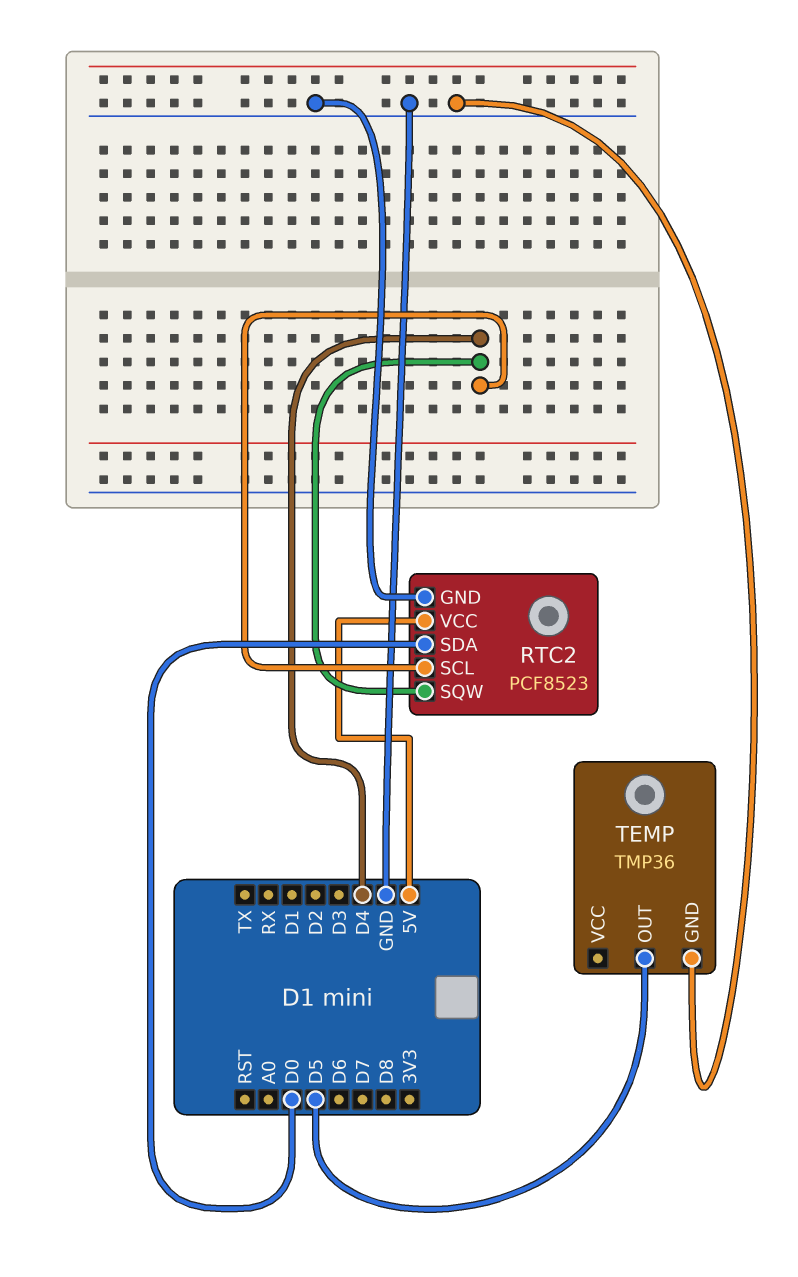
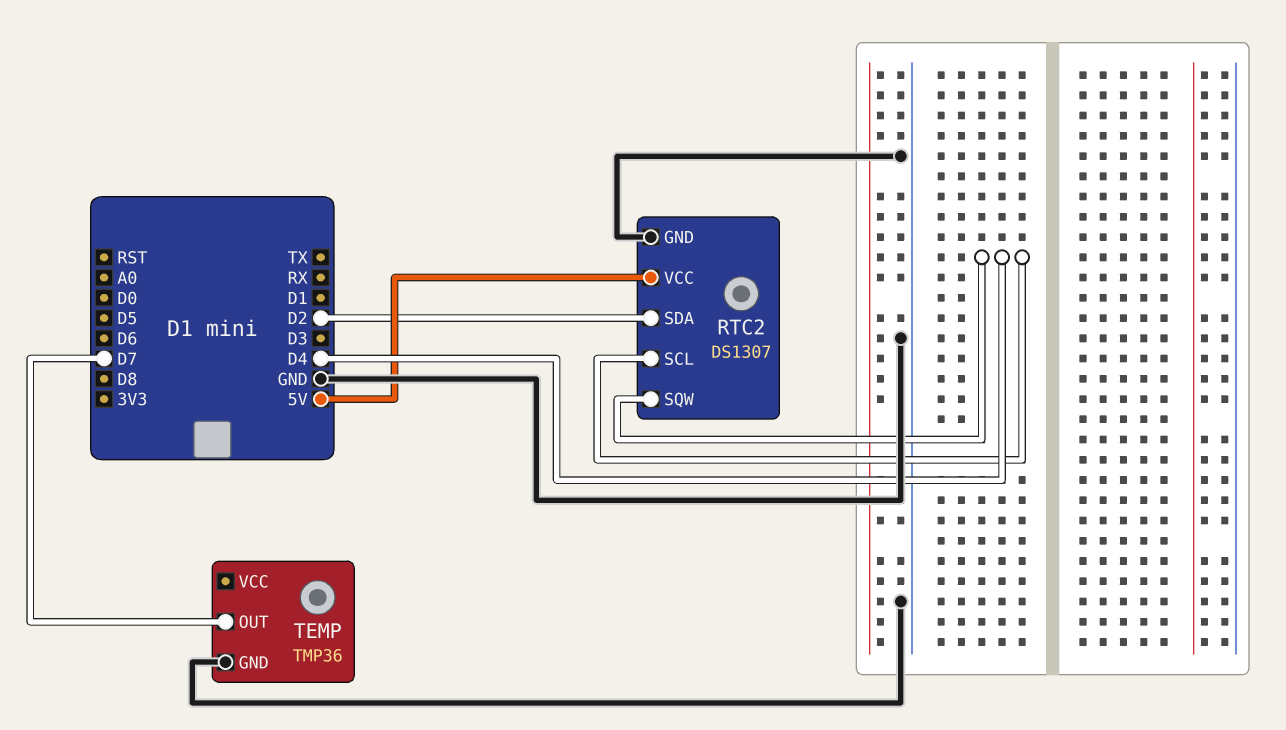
RTC2: PCF8523 -> DS1307
RTC2 pin SDA: D0 -> D2
TEMP pin OUT: D5 -> D7

